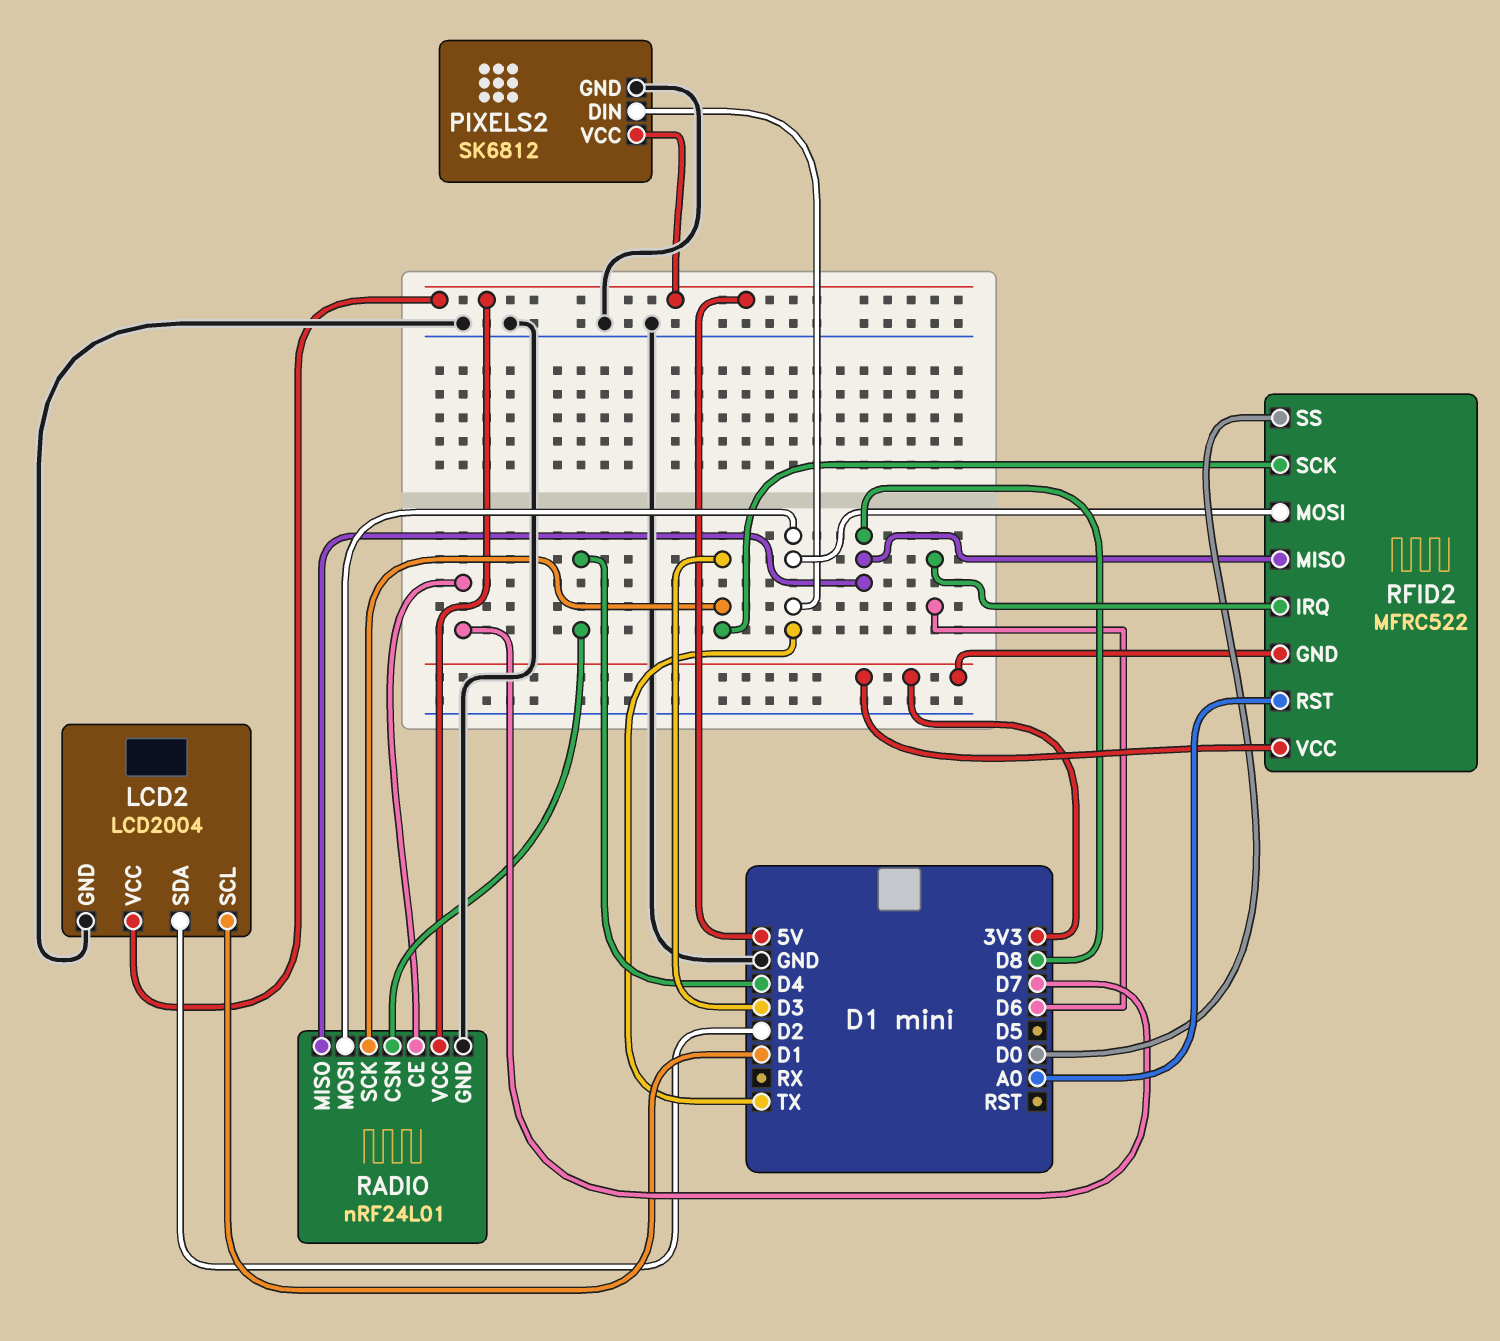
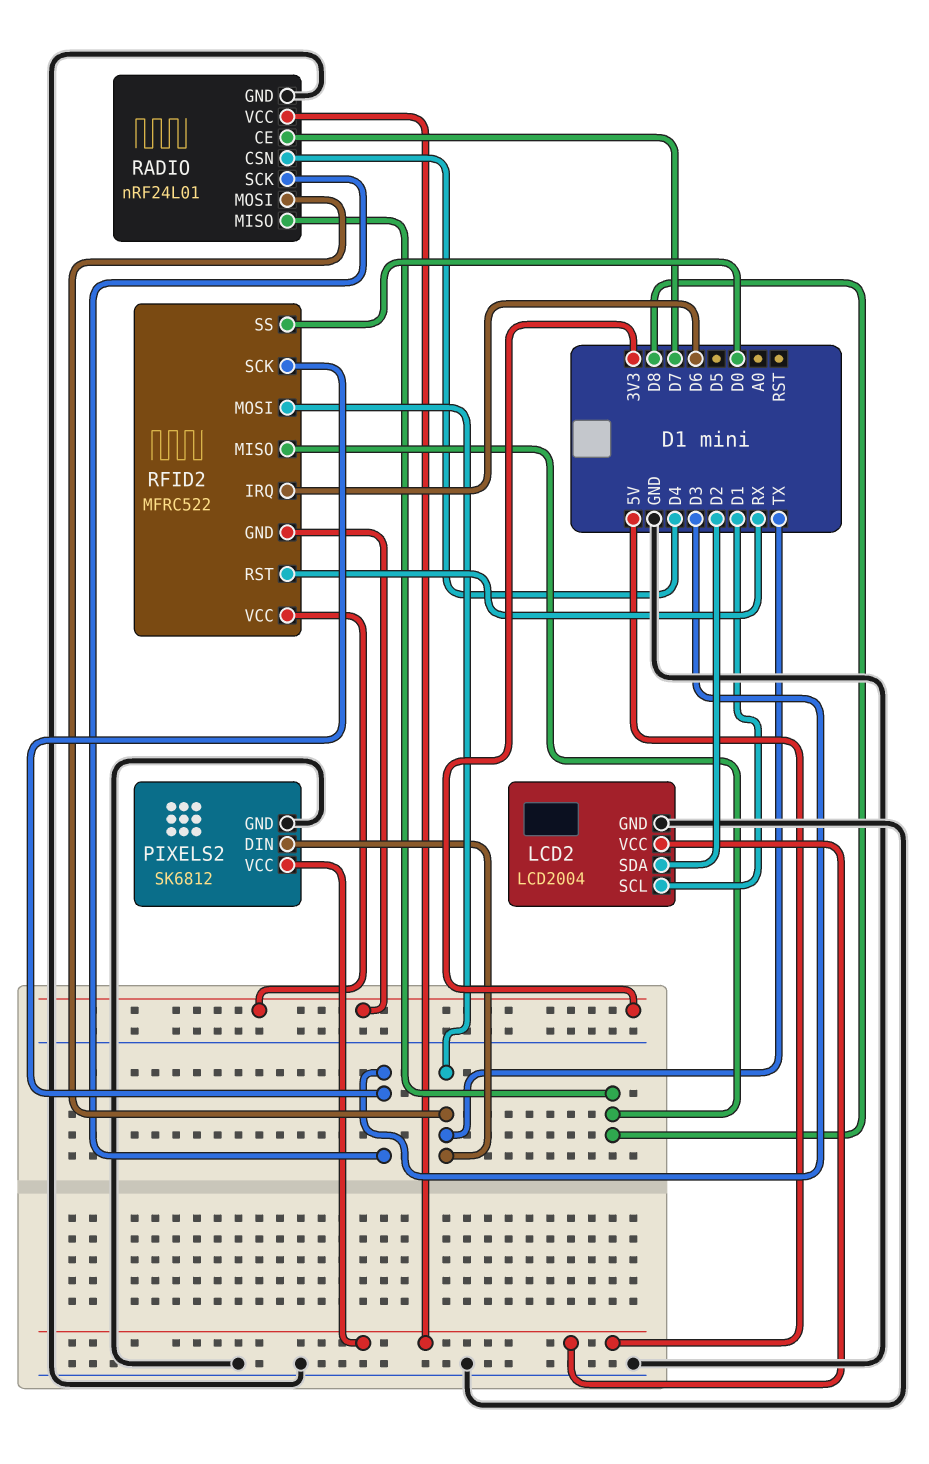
RFID2 pin RST: A0 -> RX

